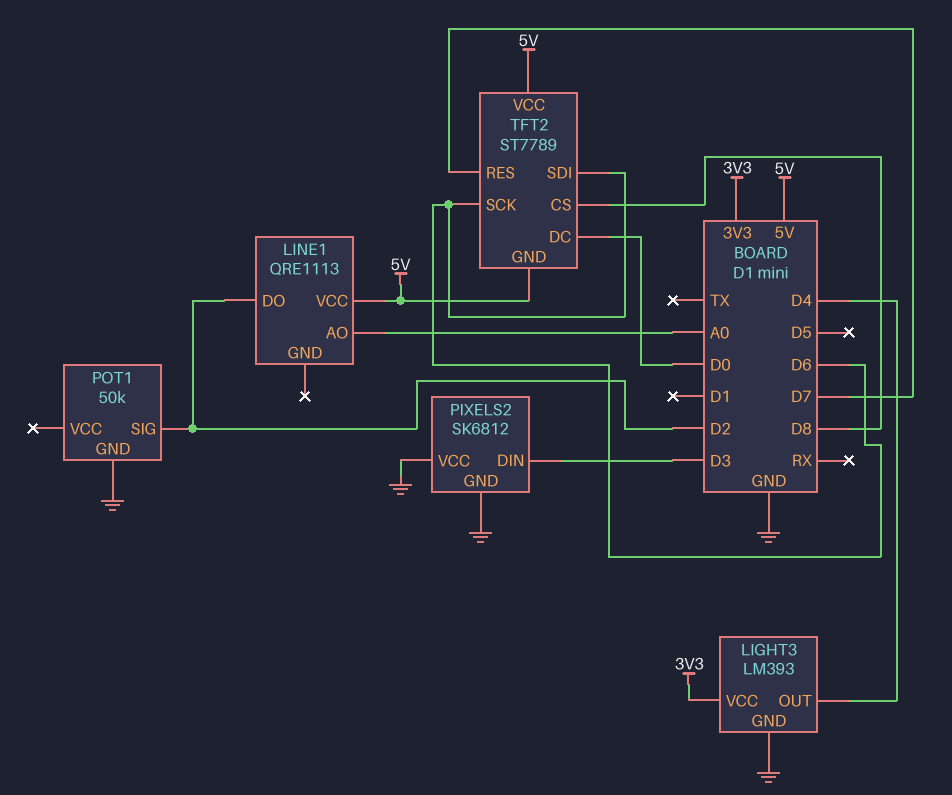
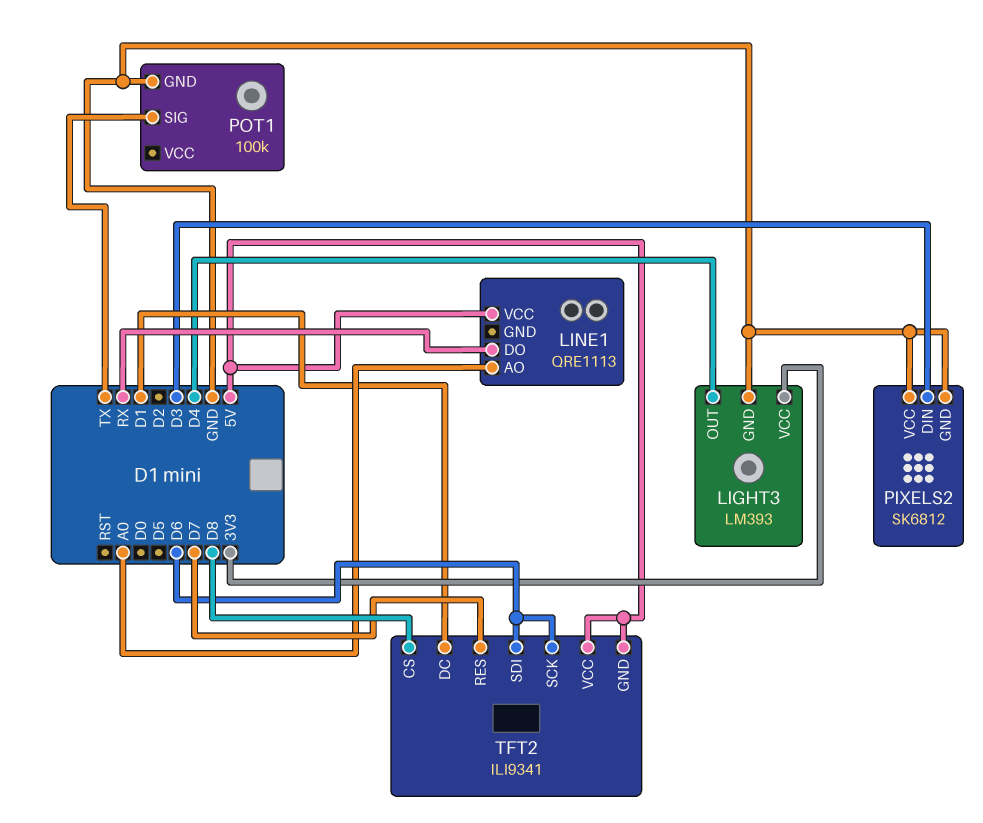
LINE1 pin DO: D2 -> RX
POT1: 50k -> 100k
POT1 pin SIG: D2 -> TX
TFT2: ST7789 -> ILI9341
TFT2 pin DC: D0 -> D1

